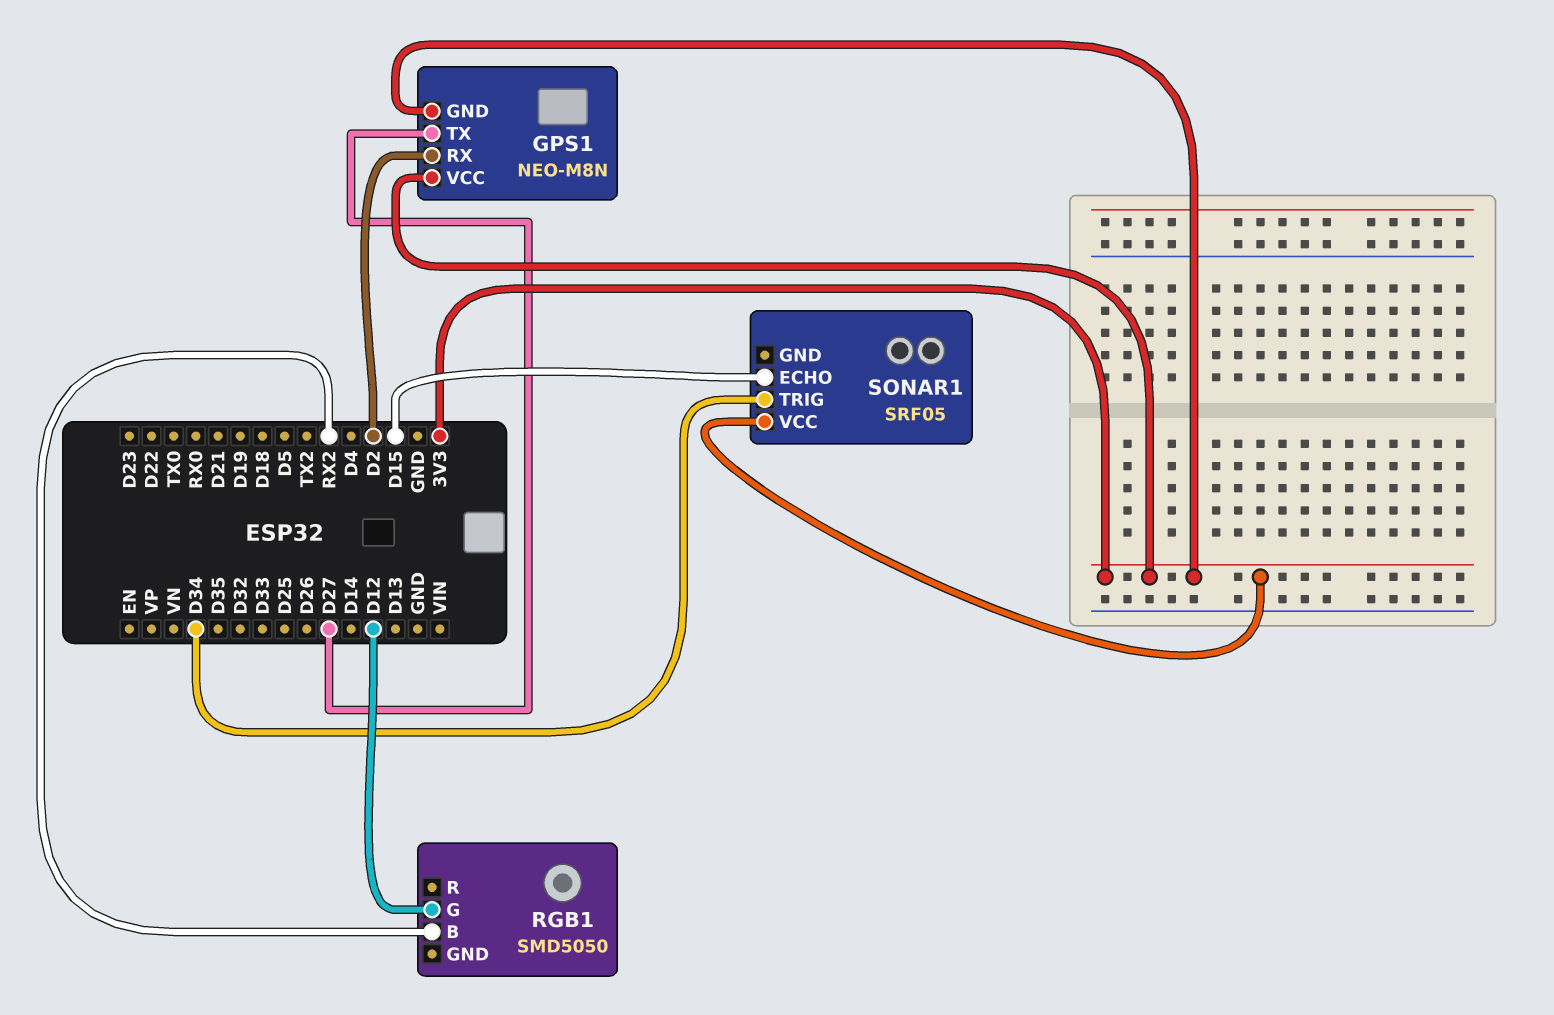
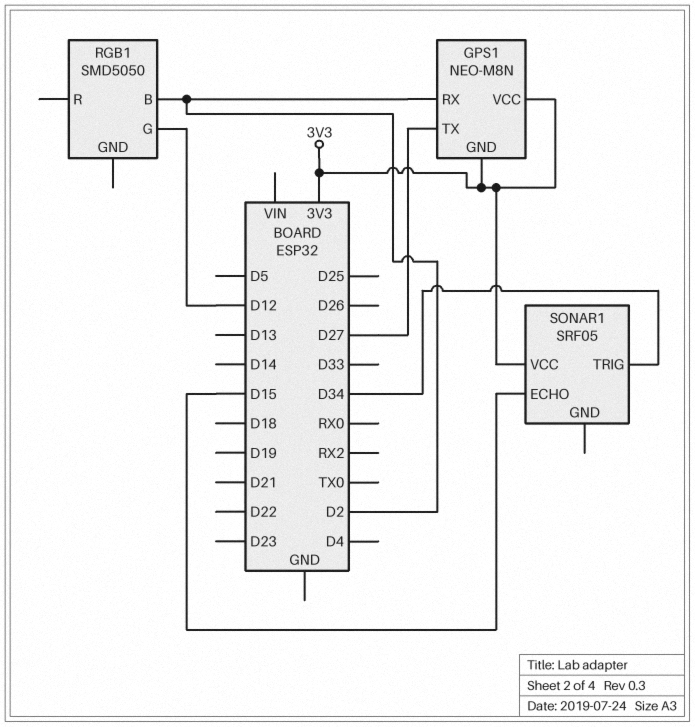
RGB1 pin B: RX2 -> D2

